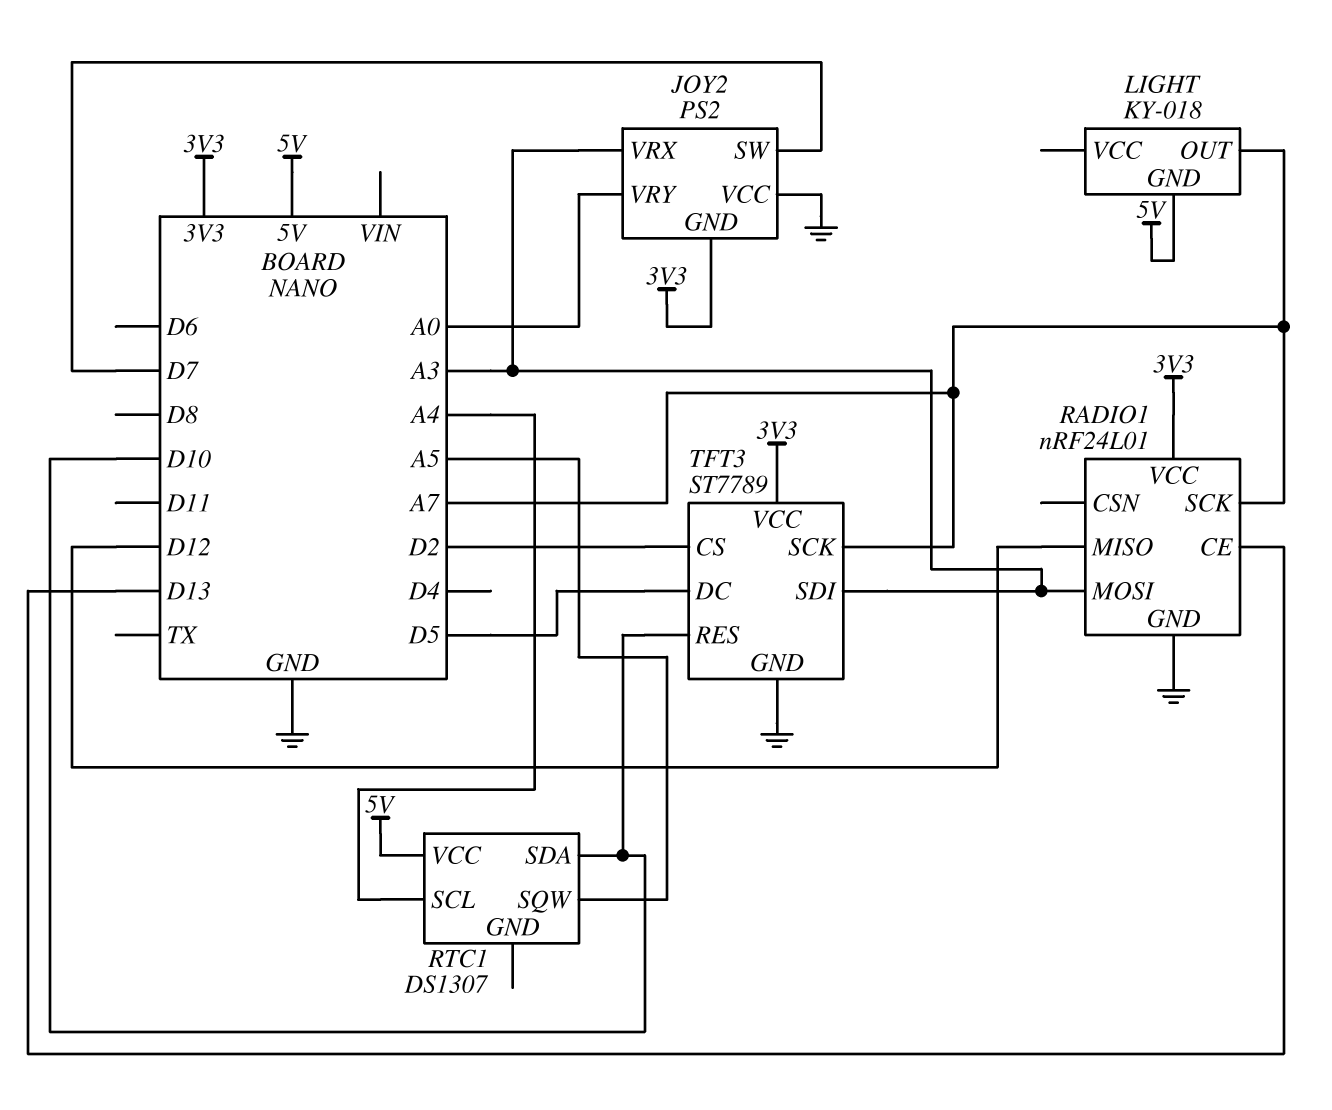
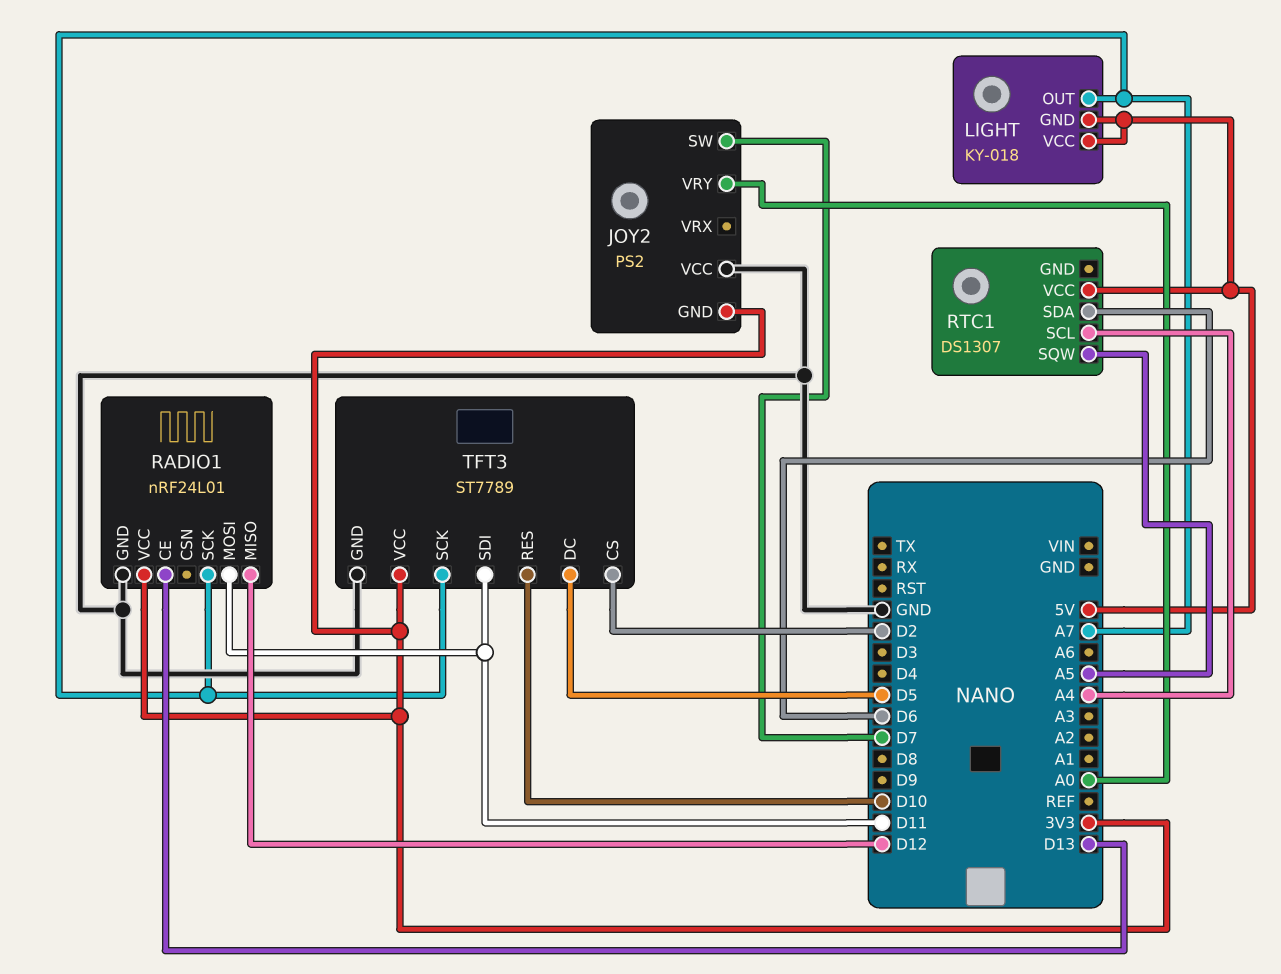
JOY2 pin VRX: A3 -> none
LIGHT pin VCC: none -> 5V
RADIO1 pin MOSI: A3 -> D11
RTC1 pin SDA: D10 -> D6
TFT3 pin SDI: A3 -> D11

